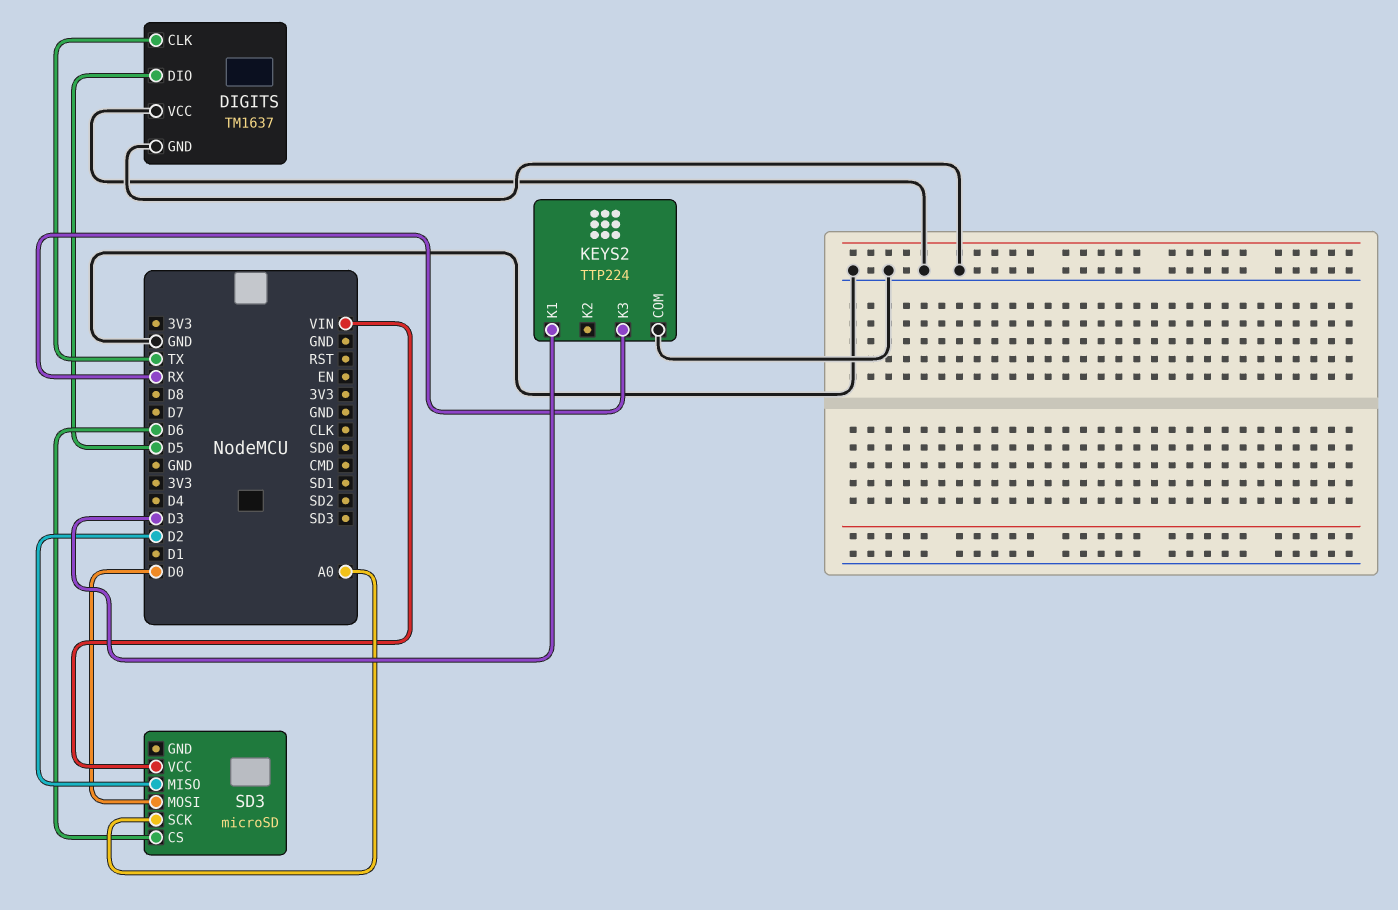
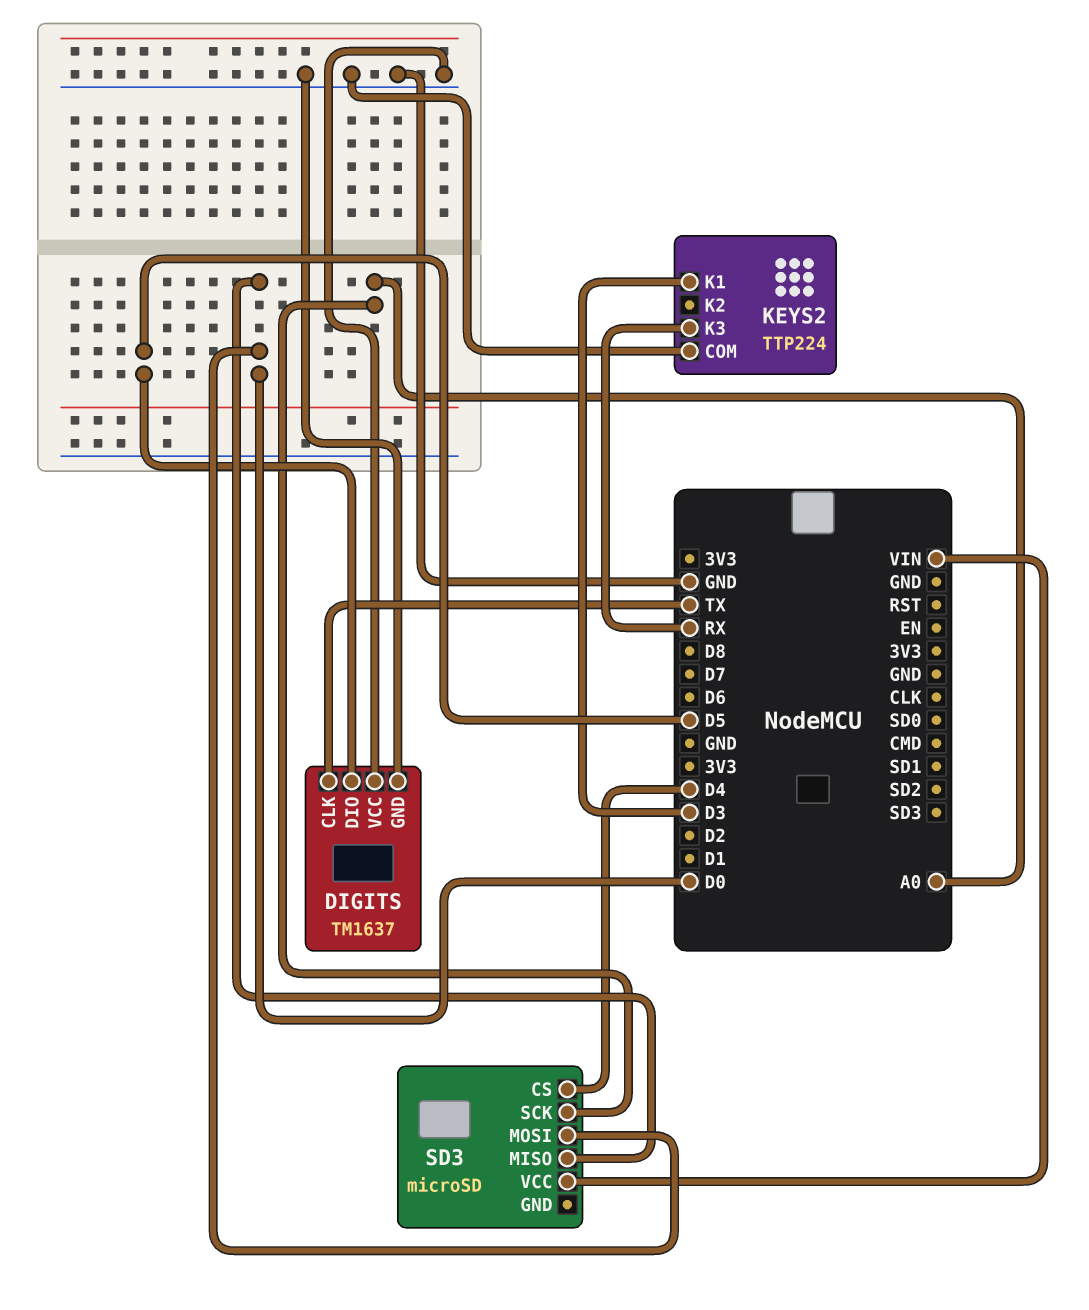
SD3 pin CS: D6 -> D4
SD3 pin MISO: D2 -> D0

